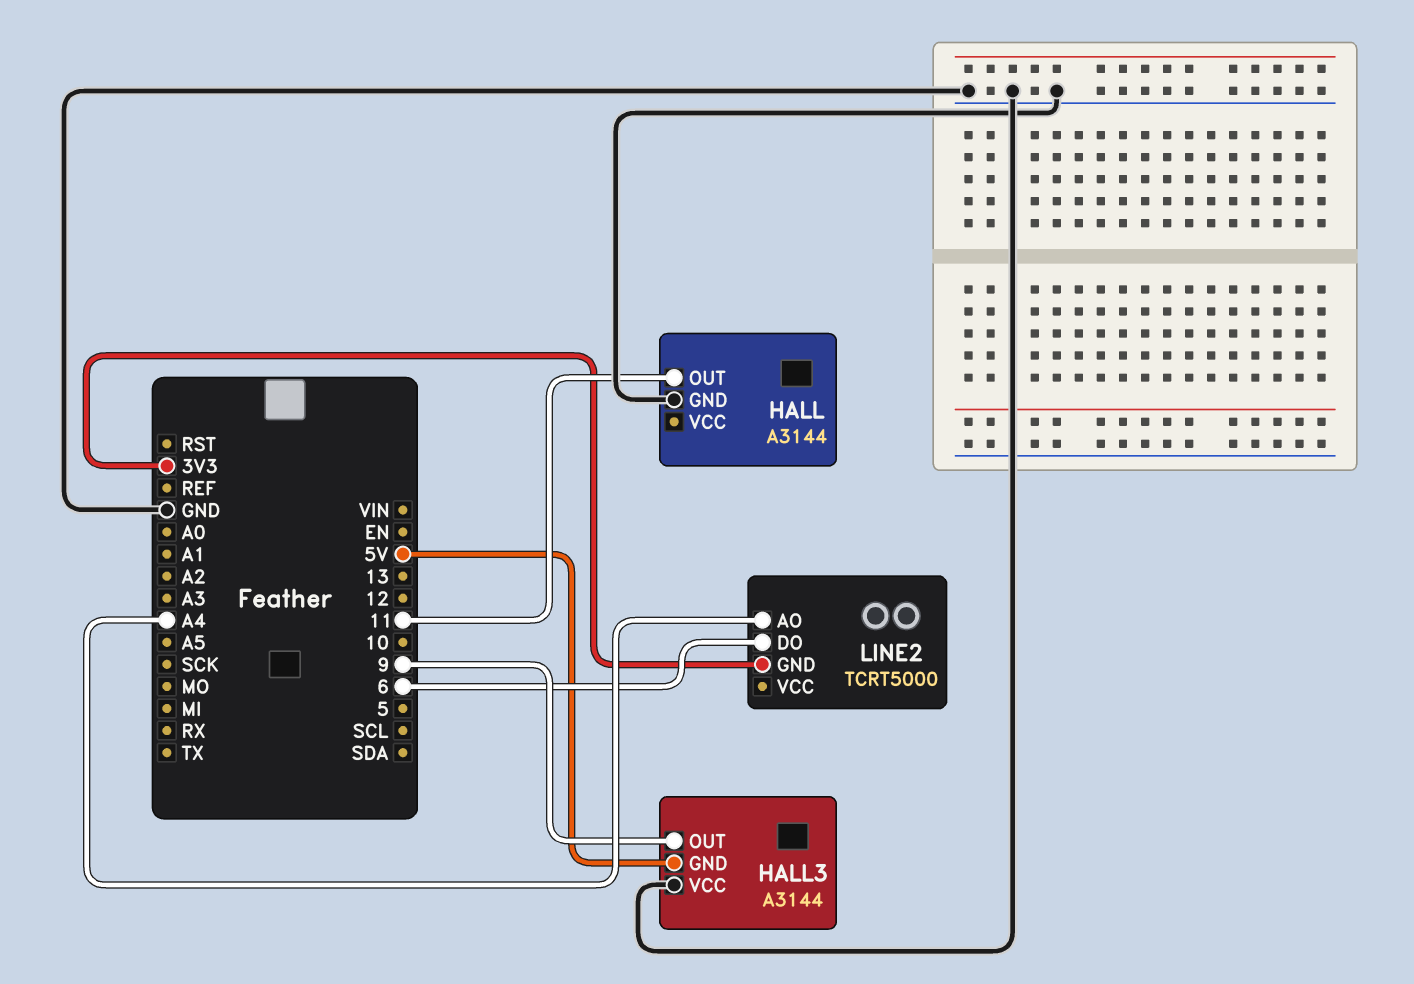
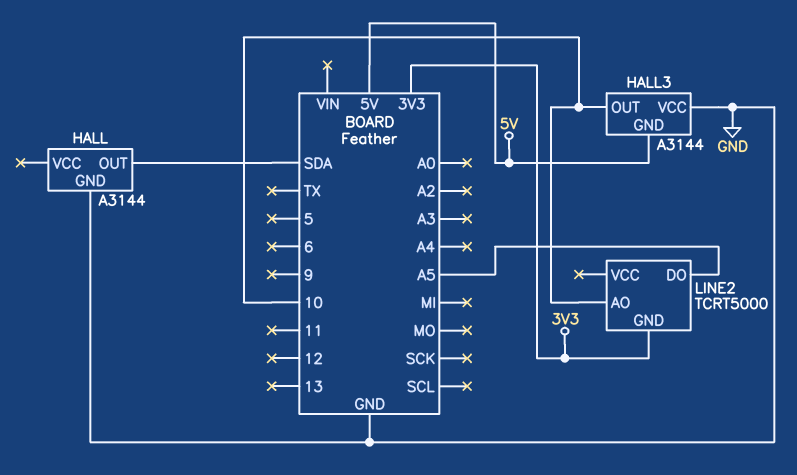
HALL pin OUT: 11 -> SDA
HALL3 pin OUT: 9 -> 10
LINE2 pin AO: A4 -> 10
LINE2 pin DO: 6 -> A5

